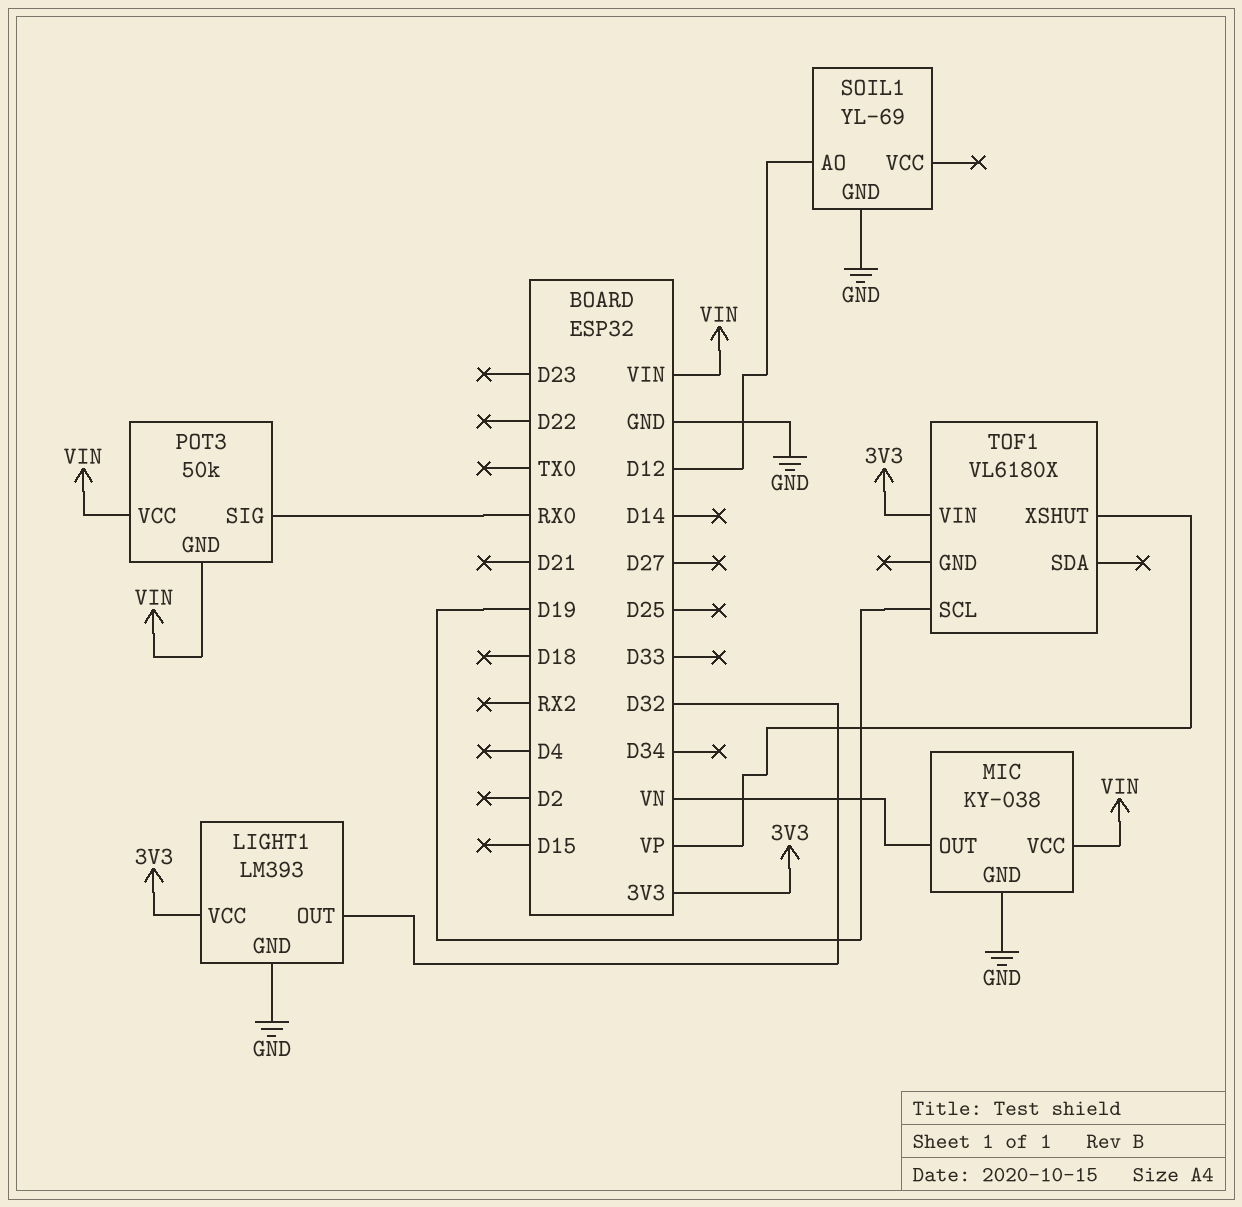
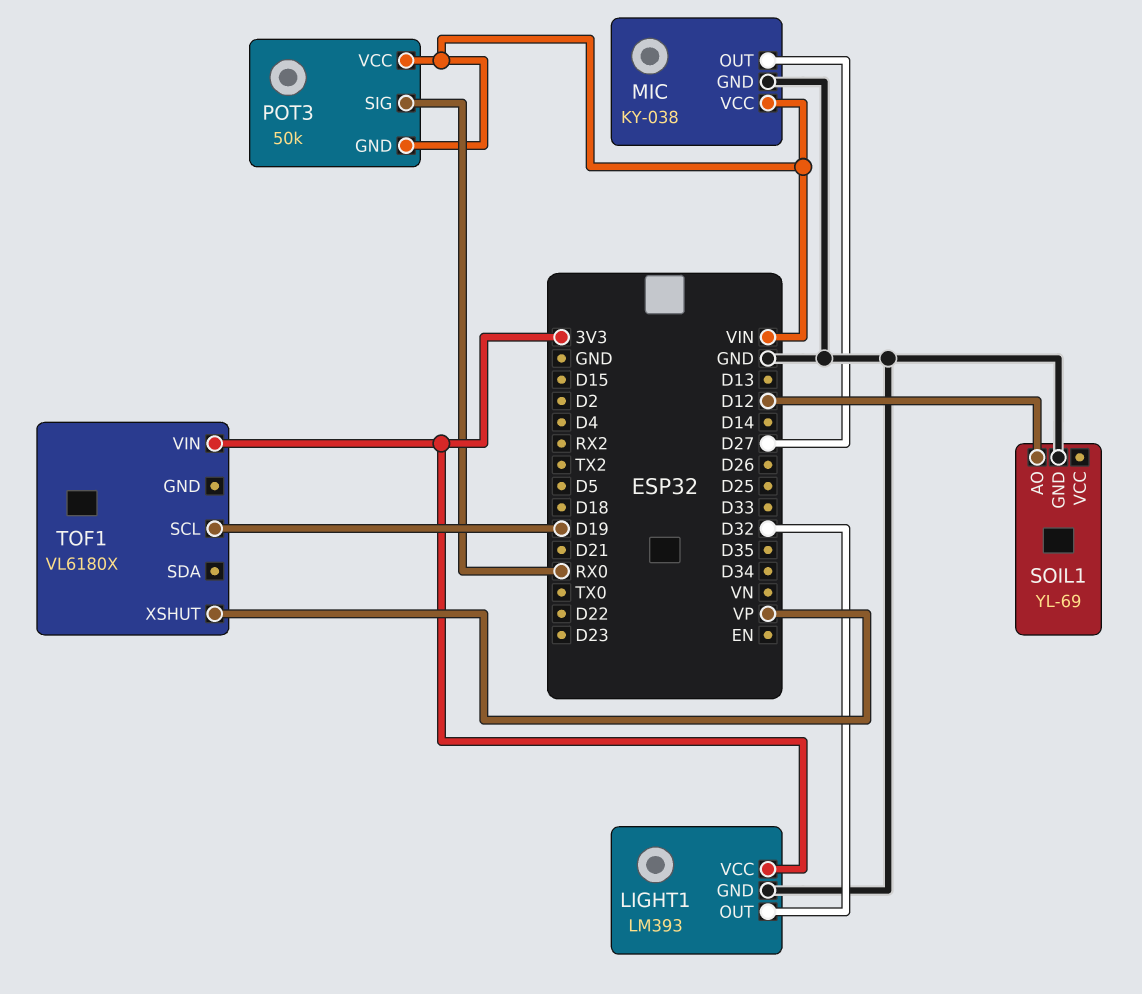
MIC pin OUT: VN -> D27

